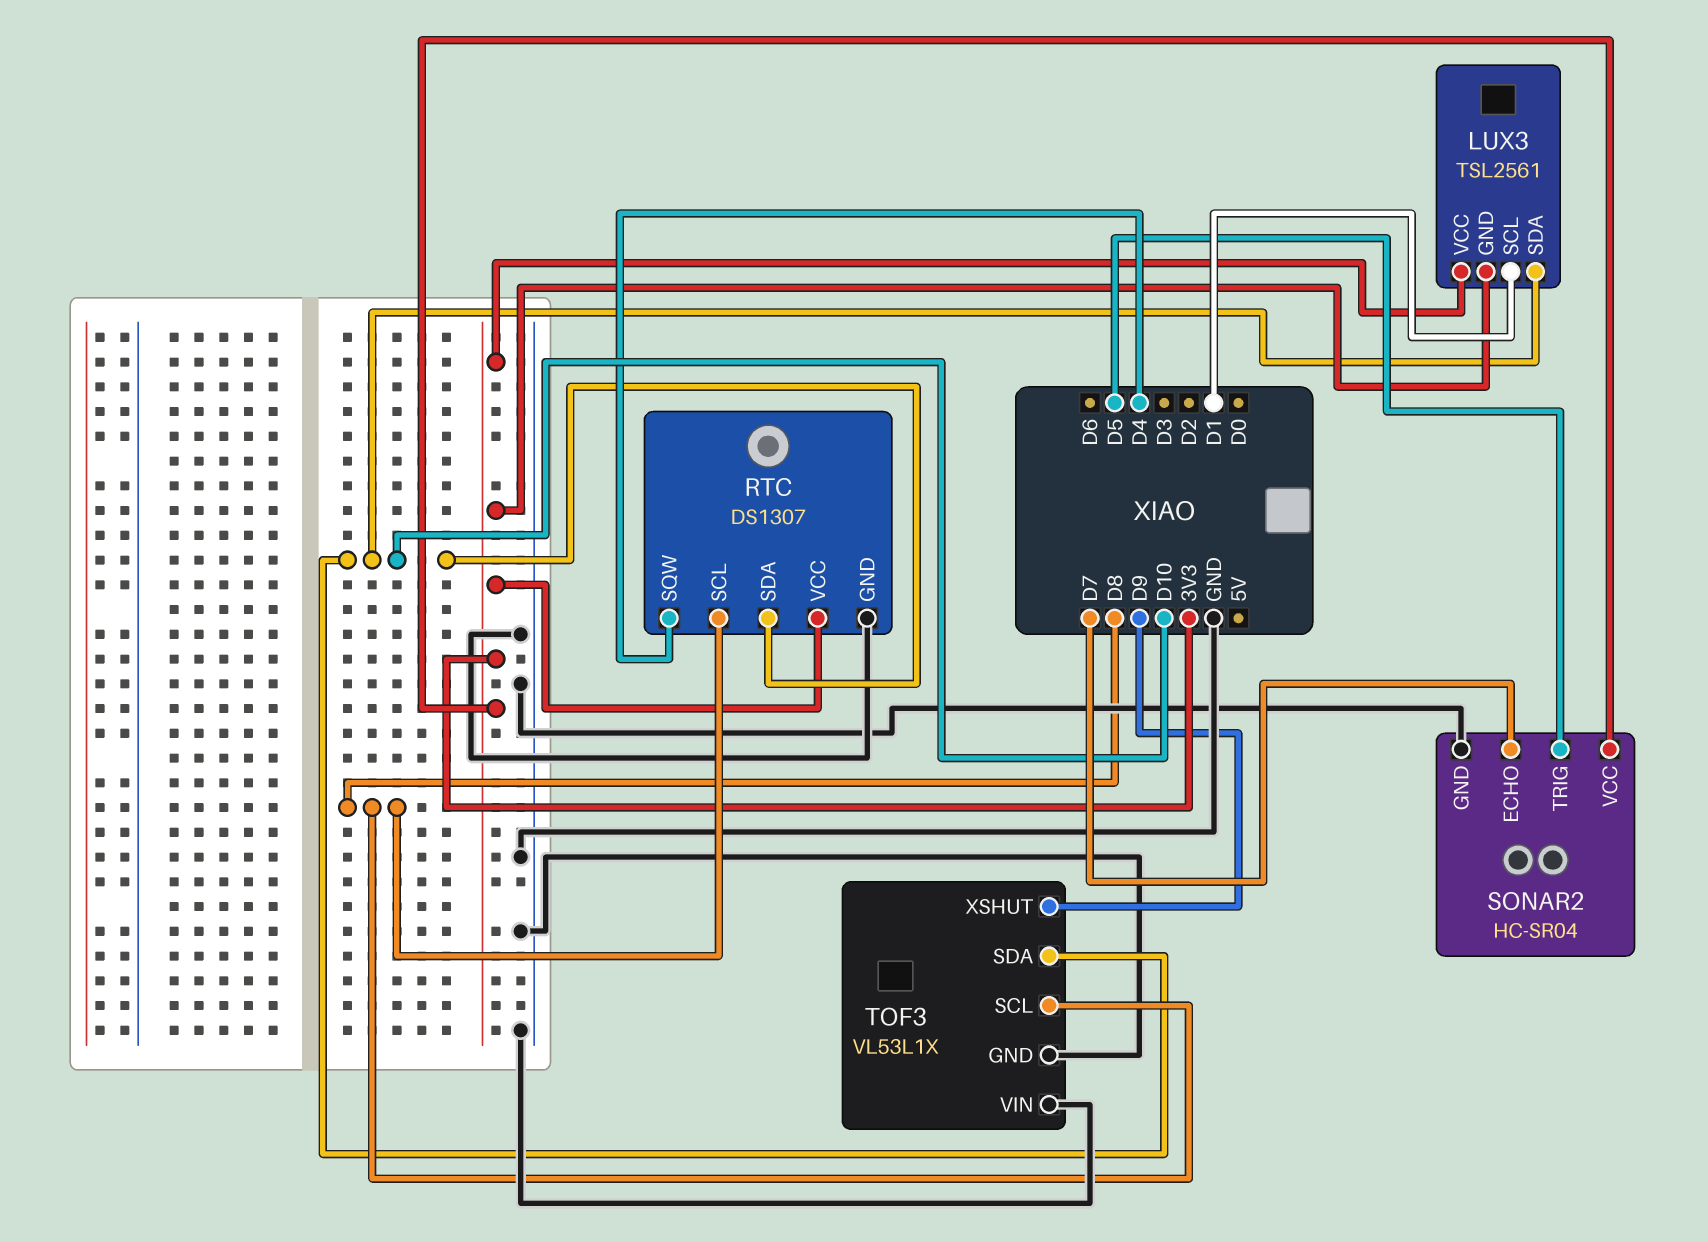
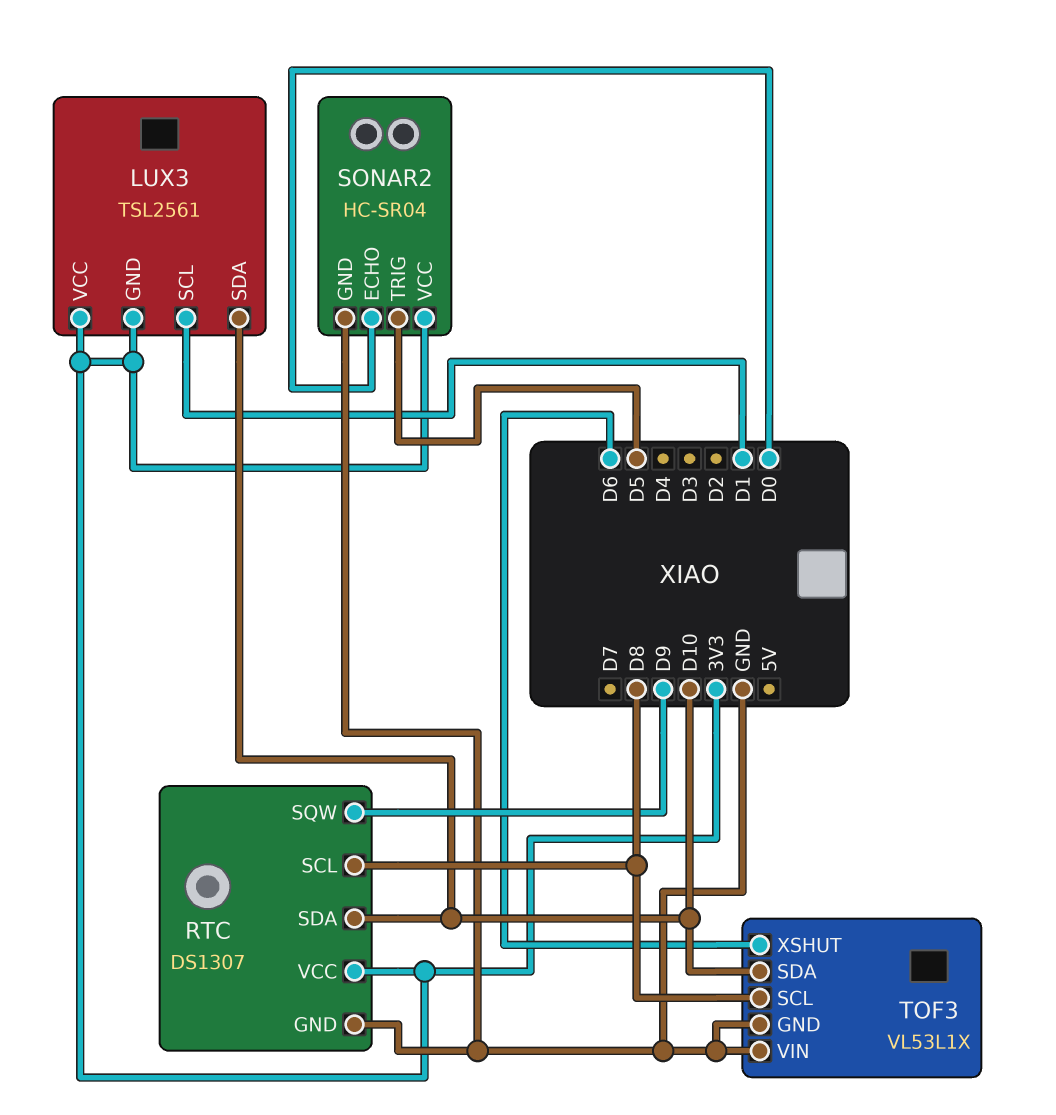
RTC pin SQW: D4 -> D9
SONAR2 pin ECHO: D7 -> D0
TOF3 pin XSHUT: D9 -> D6

